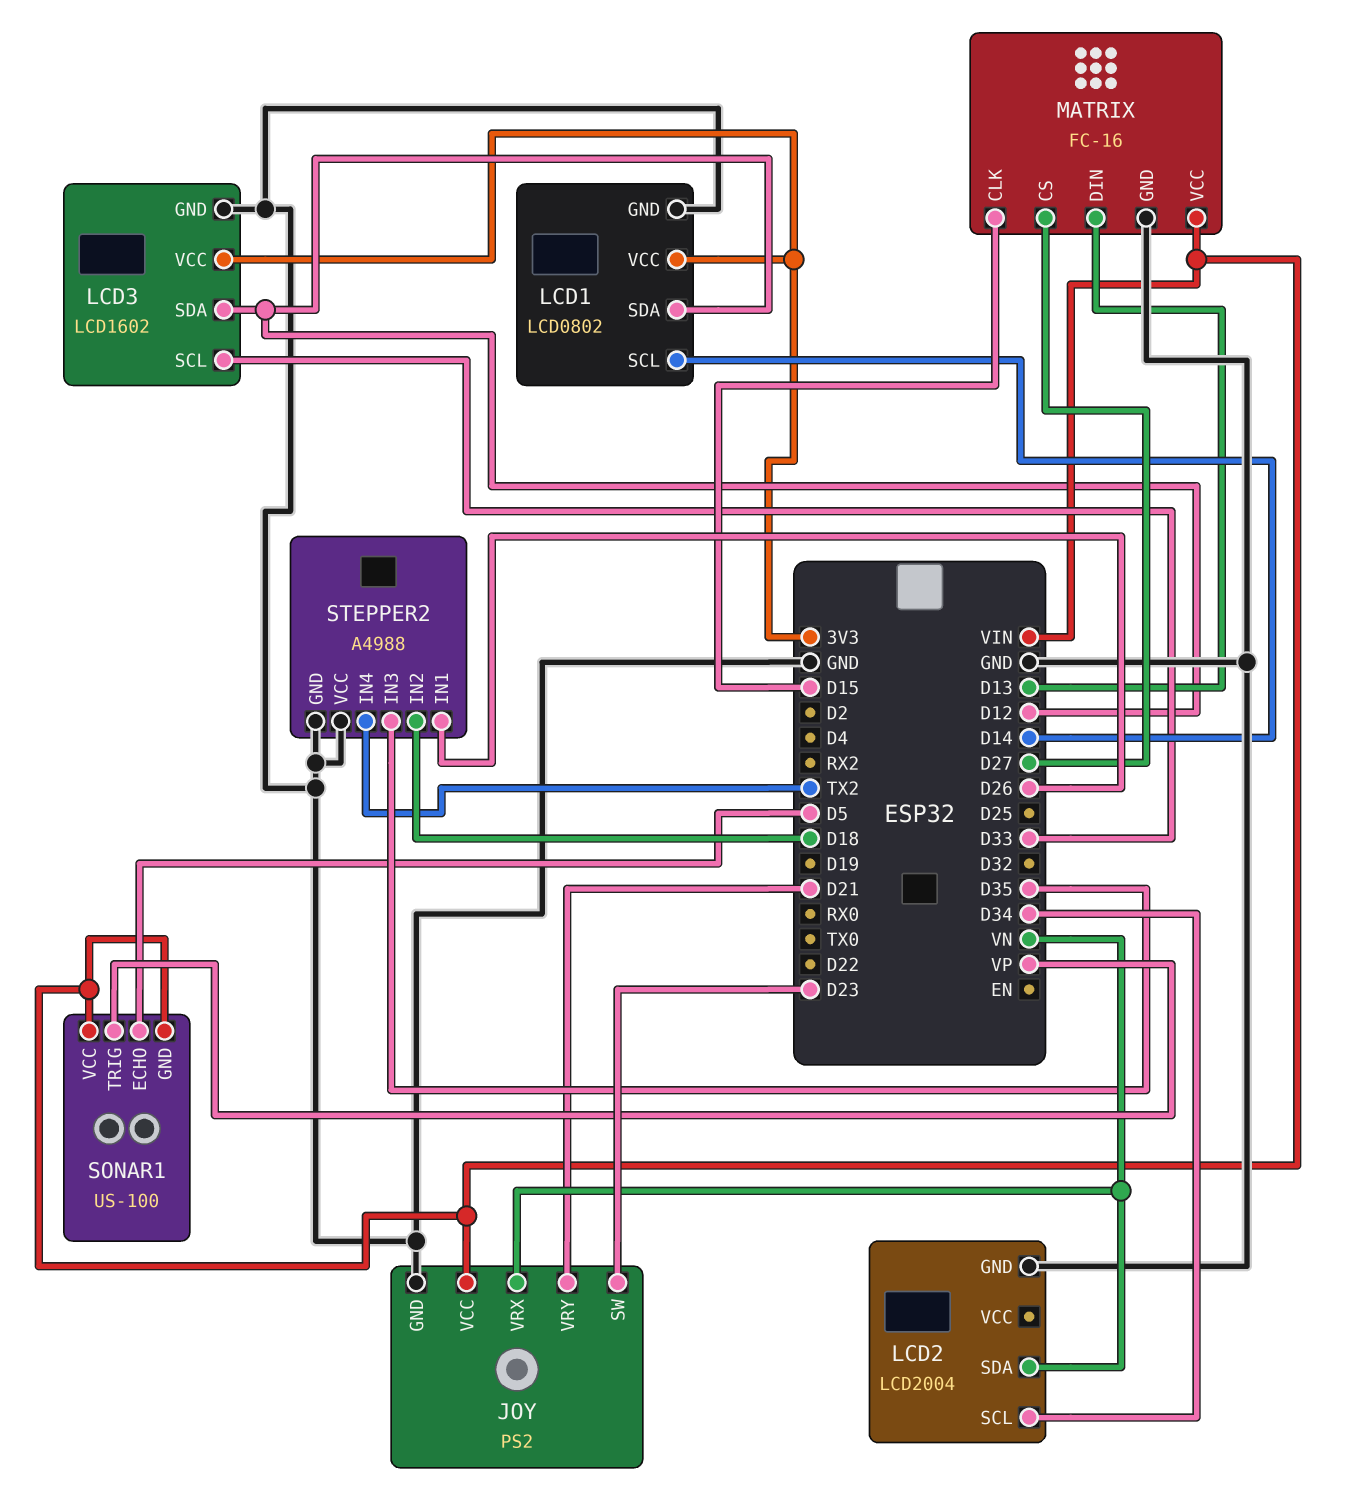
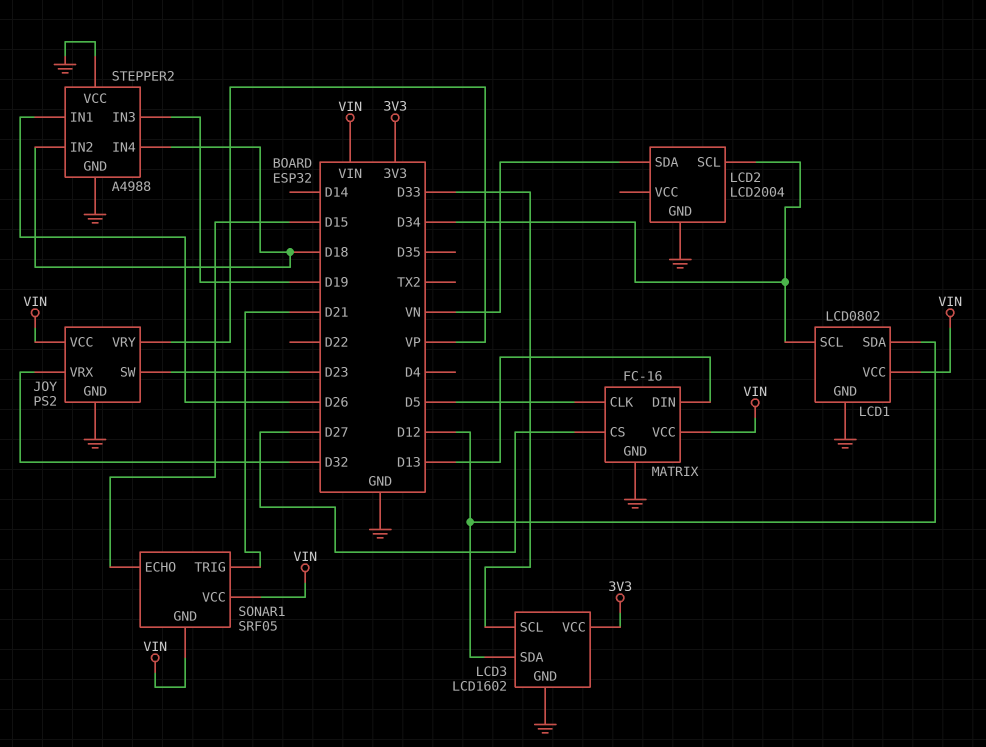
JOY pin VRX: VN -> D32
JOY pin VRY: D21 -> VP
LCD1 pin SCL: D14 -> D34
LCD1 pin VCC: 3V3 -> VIN
MATRIX pin CLK: D15 -> D5
SONAR1: US-100 -> SRF05
SONAR1 pin ECHO: D5 -> D15
SONAR1 pin TRIG: VP -> D21
STEPPER2 pin IN3: D35 -> D19
STEPPER2 pin IN4: TX2 -> D18

